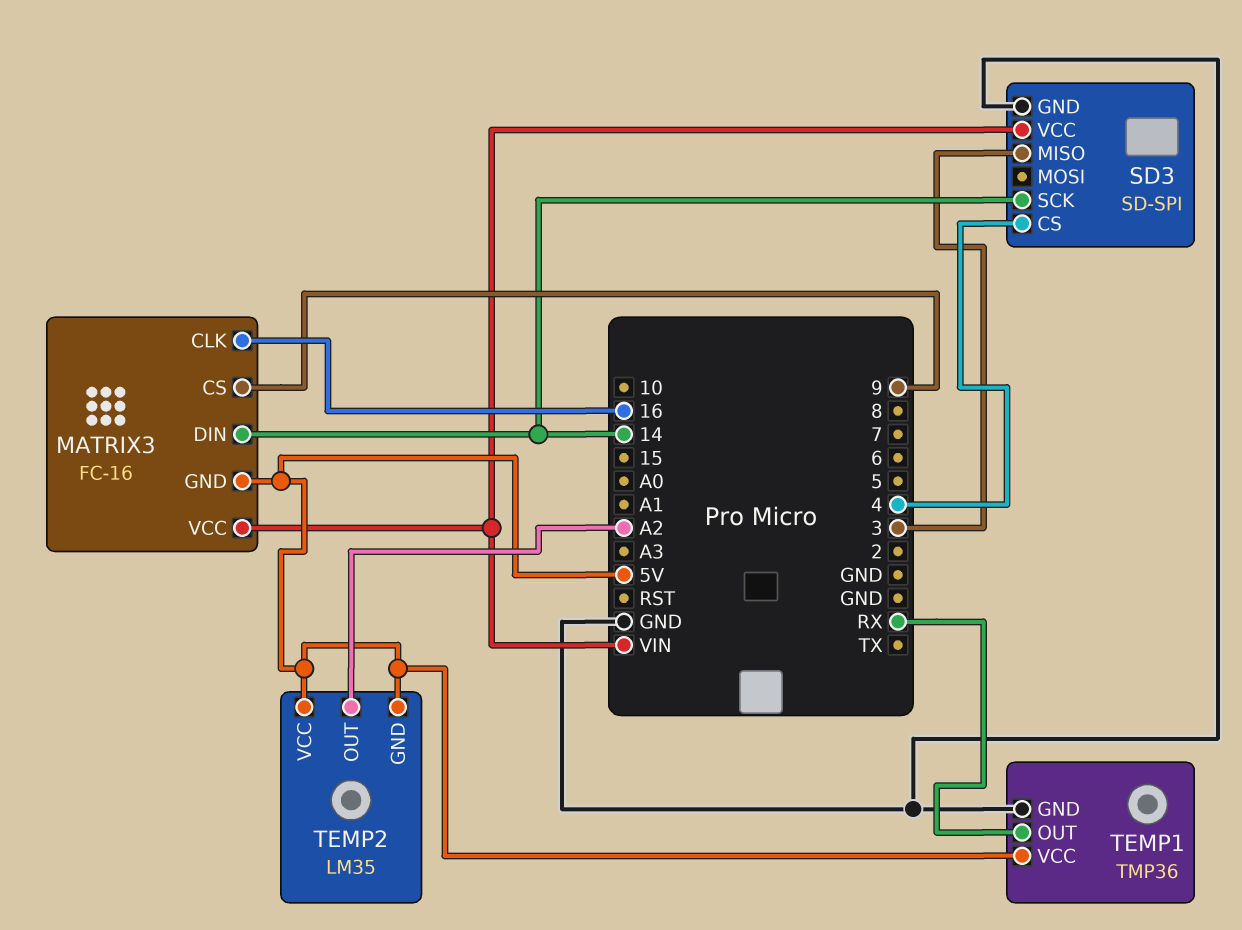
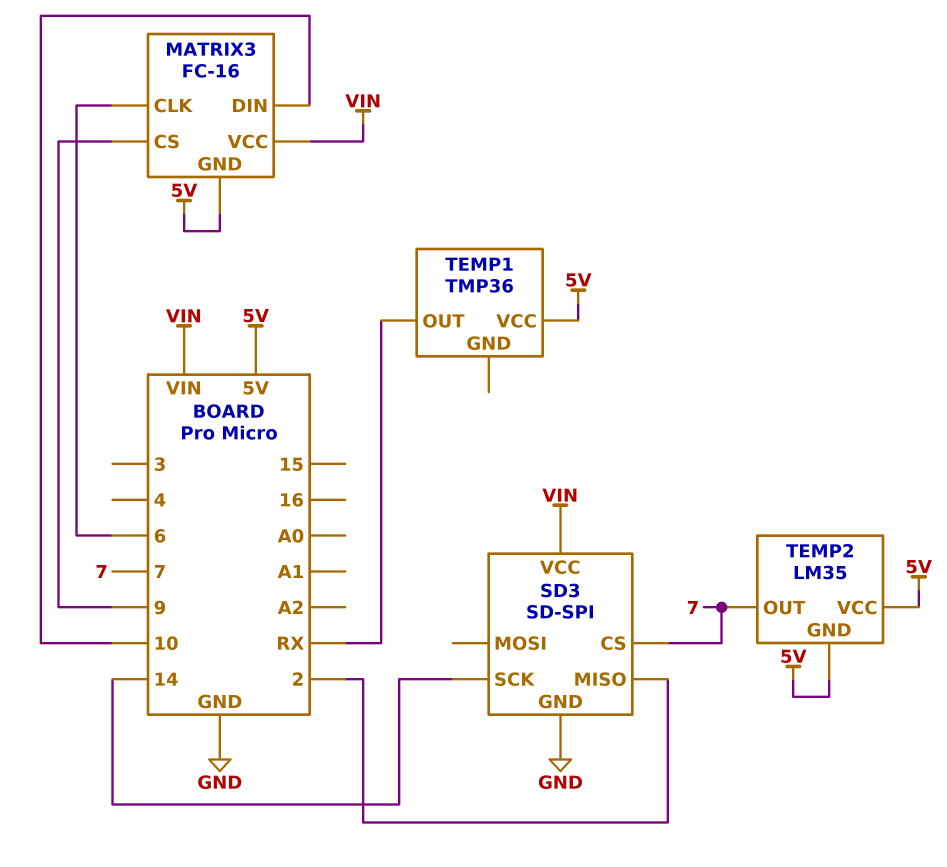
MATRIX3 pin CLK: 16 -> 6
MATRIX3 pin DIN: 14 -> 10
SD3 pin CS: 4 -> 7
SD3 pin MISO: 3 -> 2
TEMP1 pin GND: GND -> none
TEMP2 pin OUT: A2 -> 7

